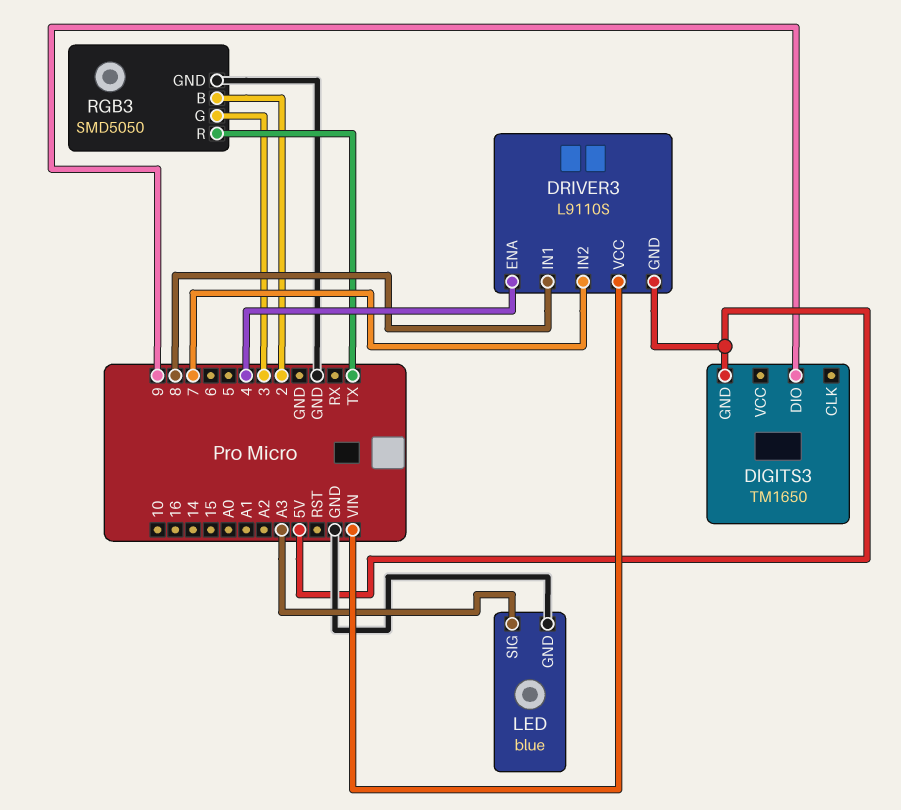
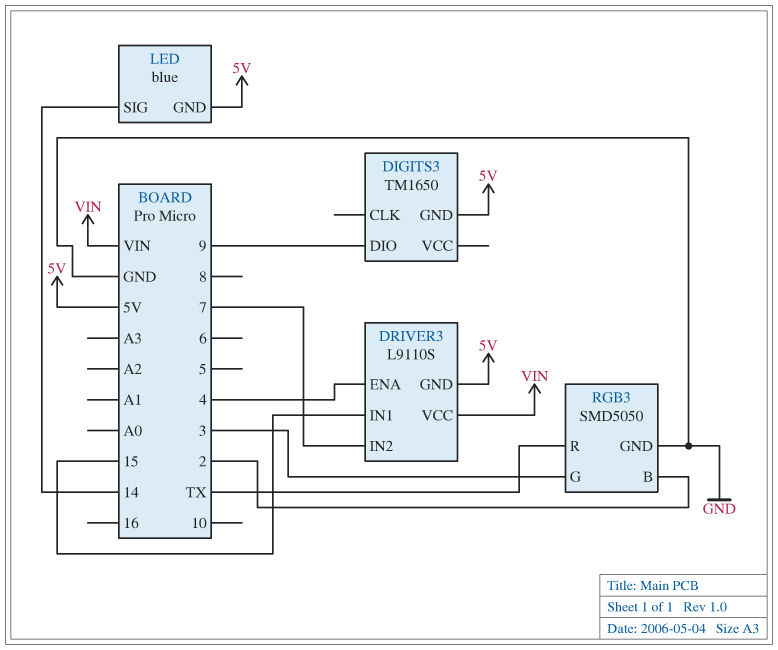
DRIVER3 pin IN1: 8 -> 15
LED pin GND: GND -> 5V
LED pin SIG: A3 -> 14

